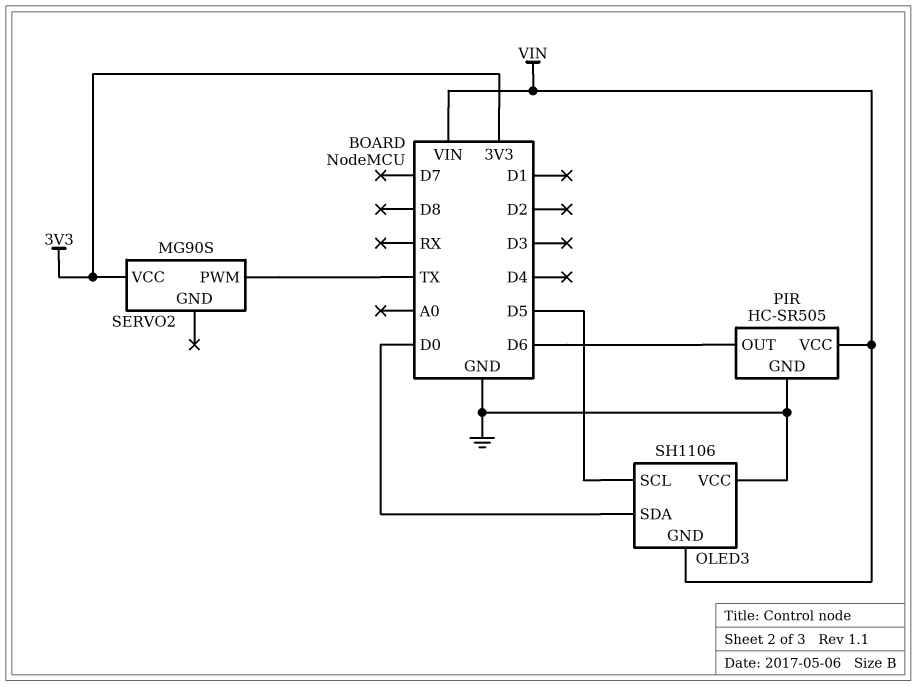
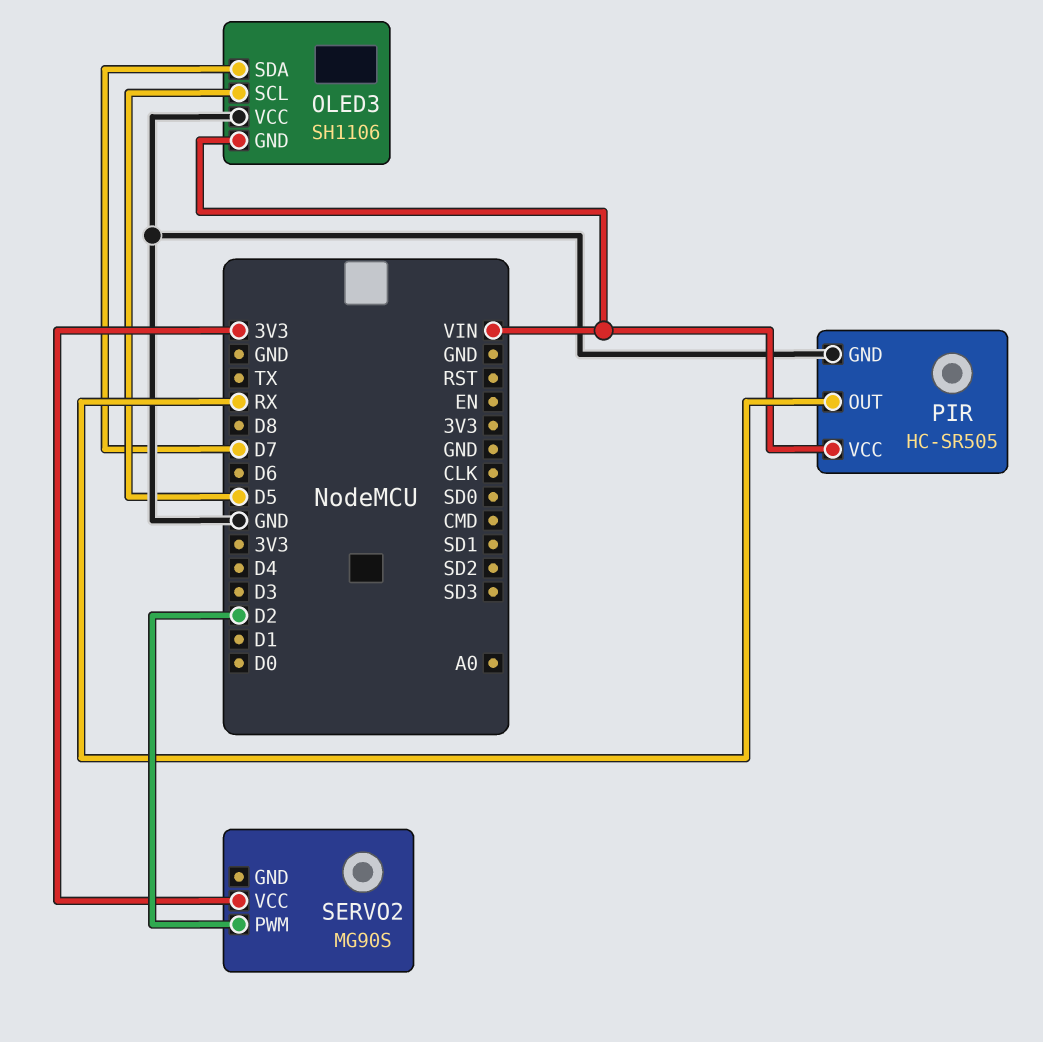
OLED3 pin SDA: D0 -> D7
PIR pin OUT: D6 -> RX
SERVO2 pin PWM: TX -> D2

